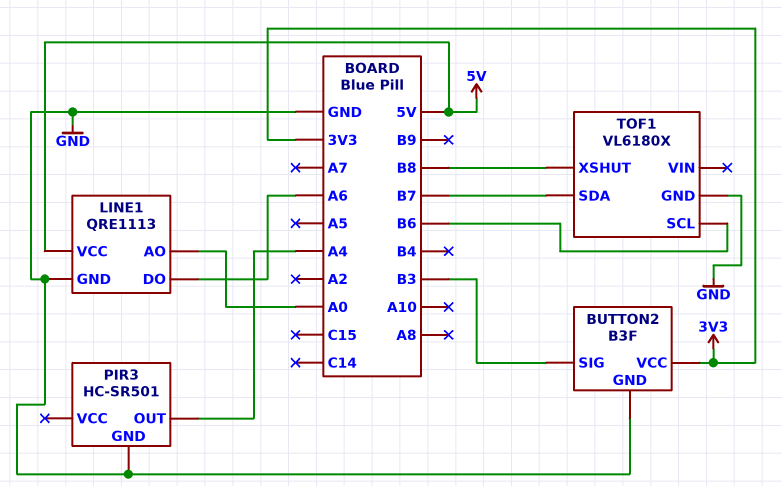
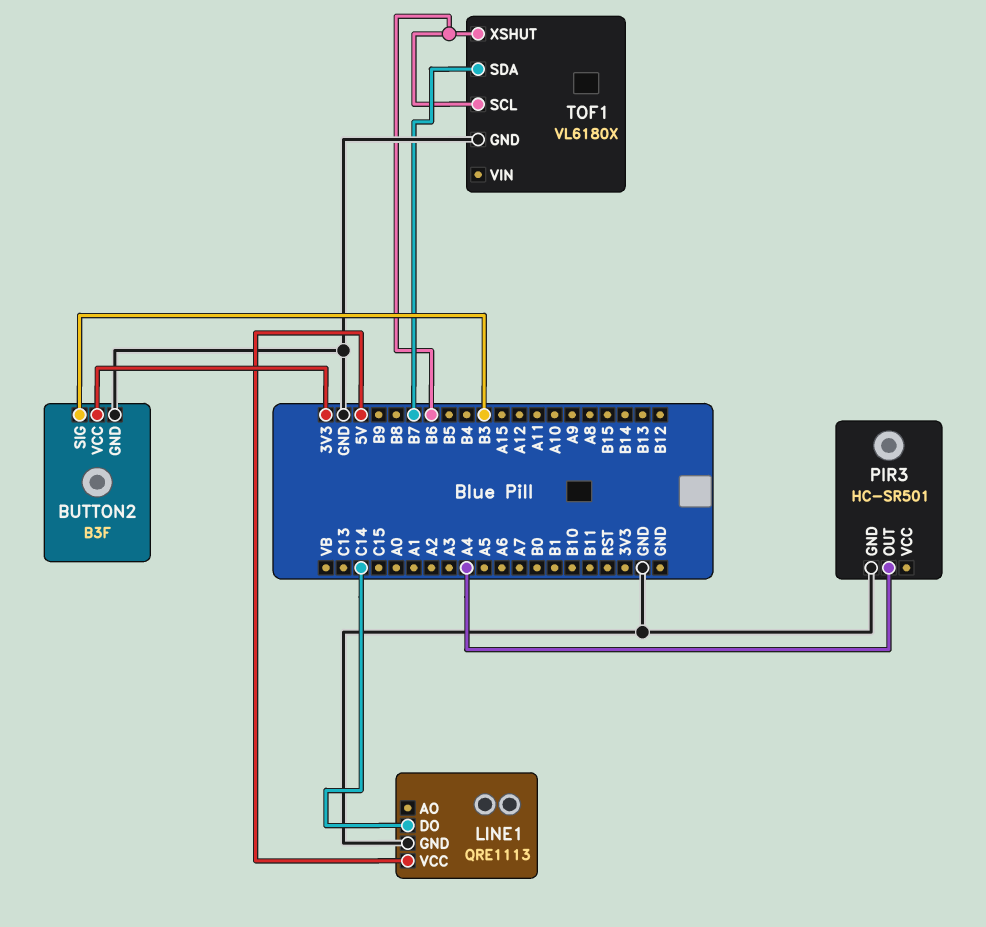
LINE1 pin AO: A0 -> none
LINE1 pin DO: A6 -> C14
TOF1 pin XSHUT: B8 -> B6

